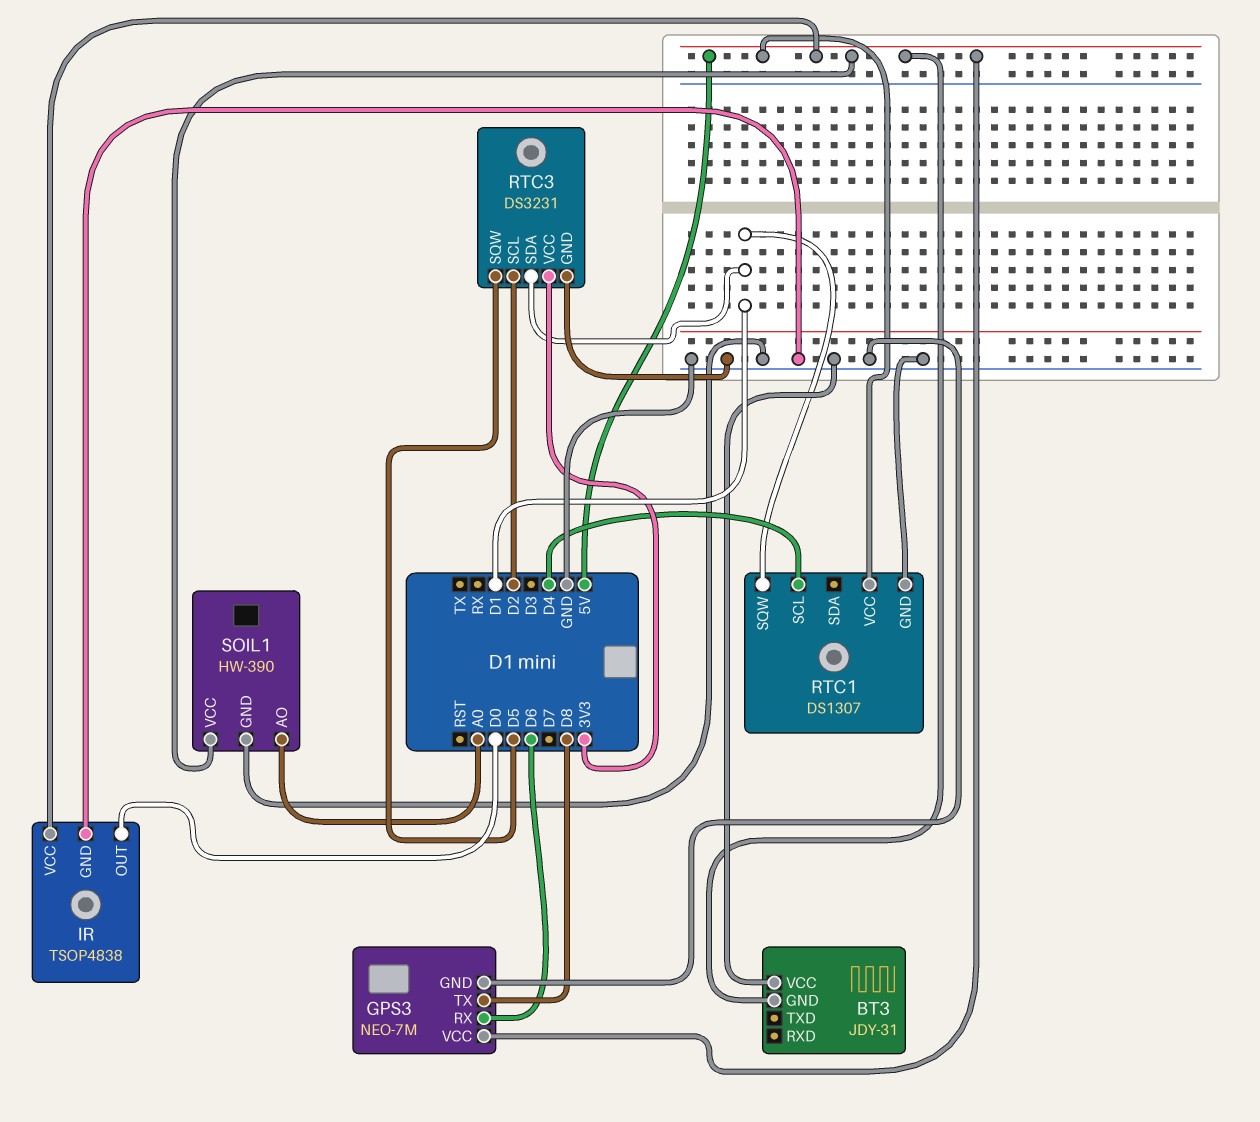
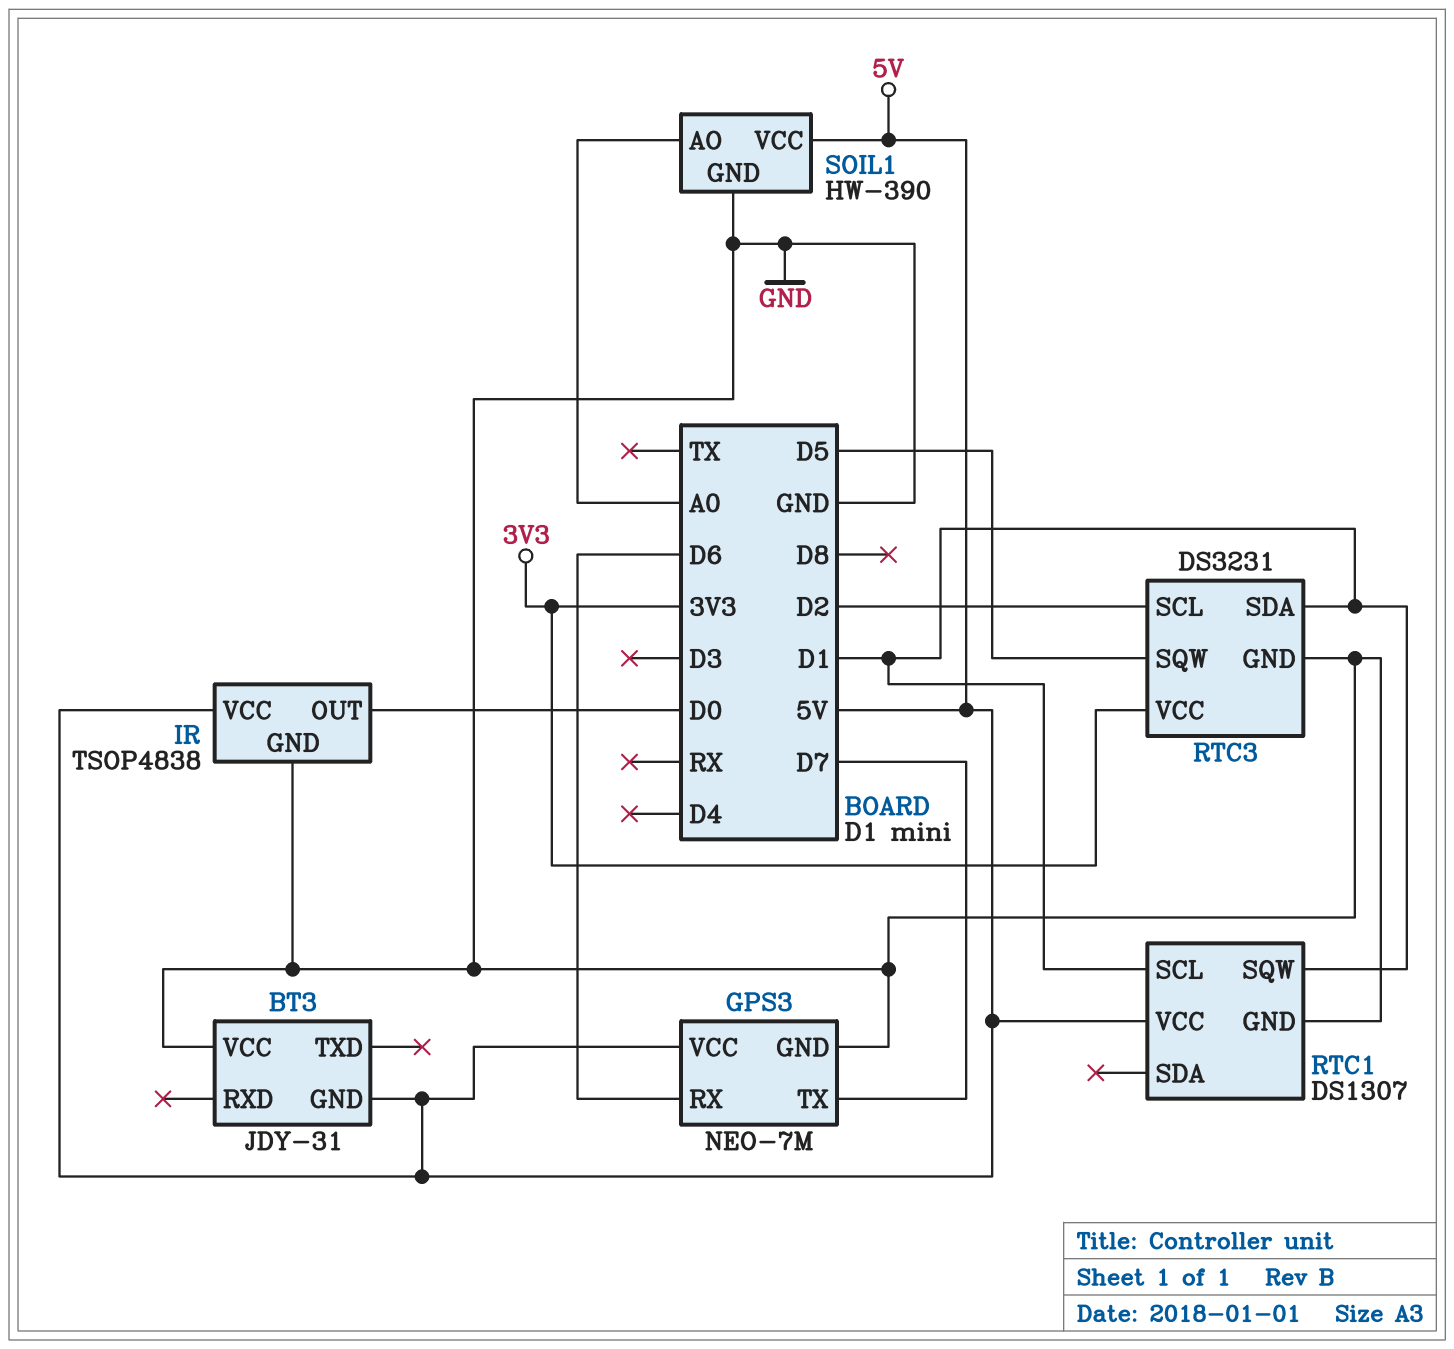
GPS3 pin TX: D8 -> D7
RTC1 pin SCL: D4 -> D1

